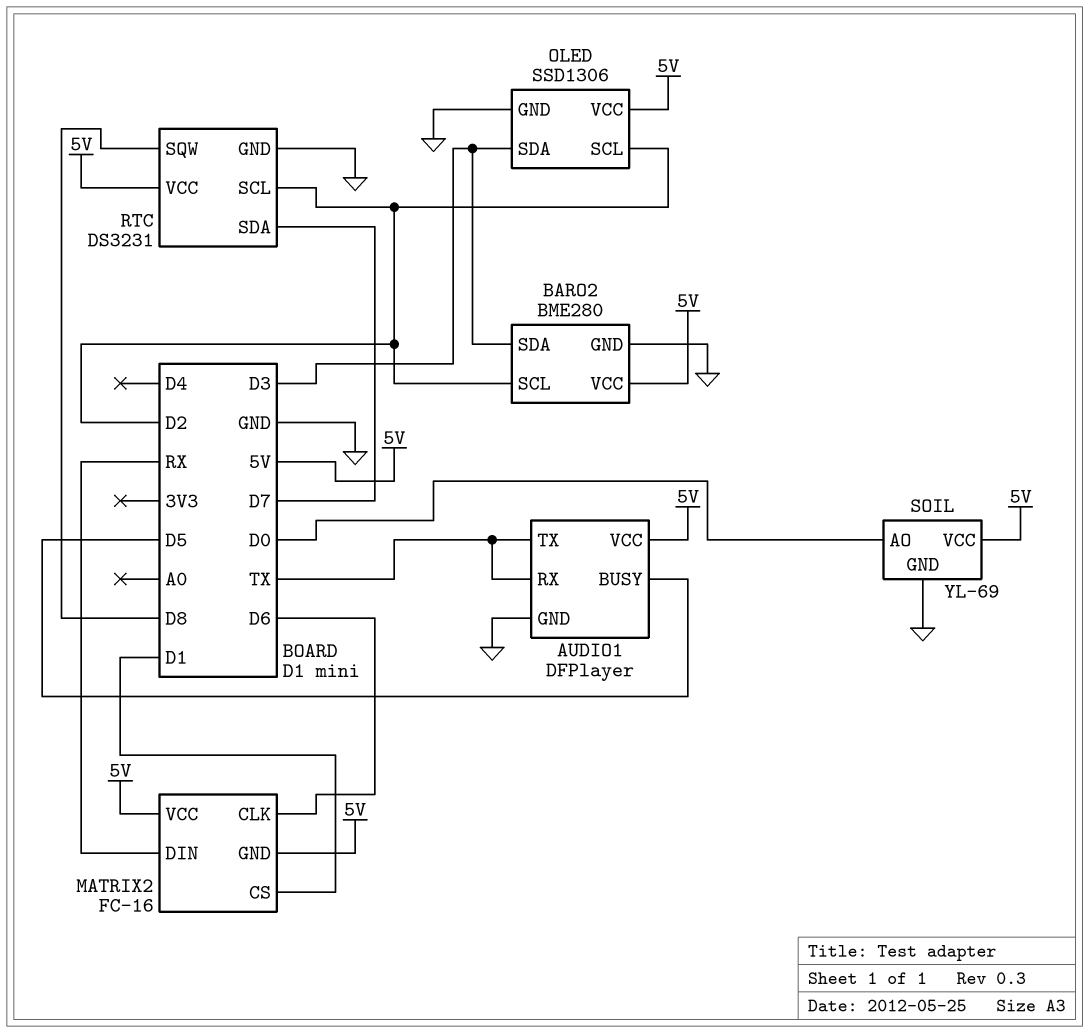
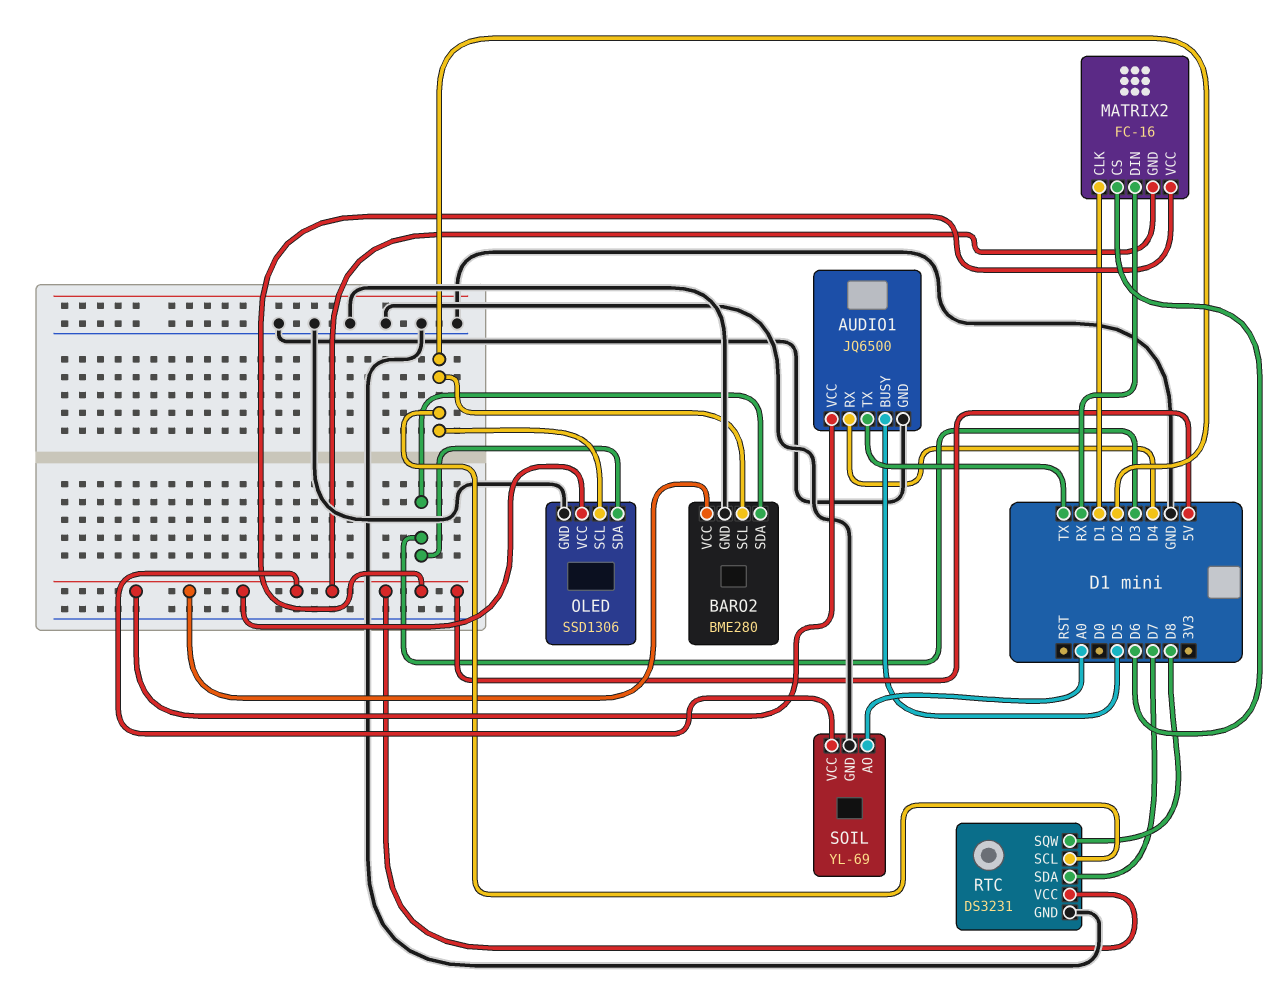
AUDIO1: DFPlayer -> JQ6500
AUDIO1 pin RX: TX -> D4
MATRIX2 pin CLK: D6 -> D1
MATRIX2 pin CS: D1 -> D6
SOIL pin AO: D0 -> A0

